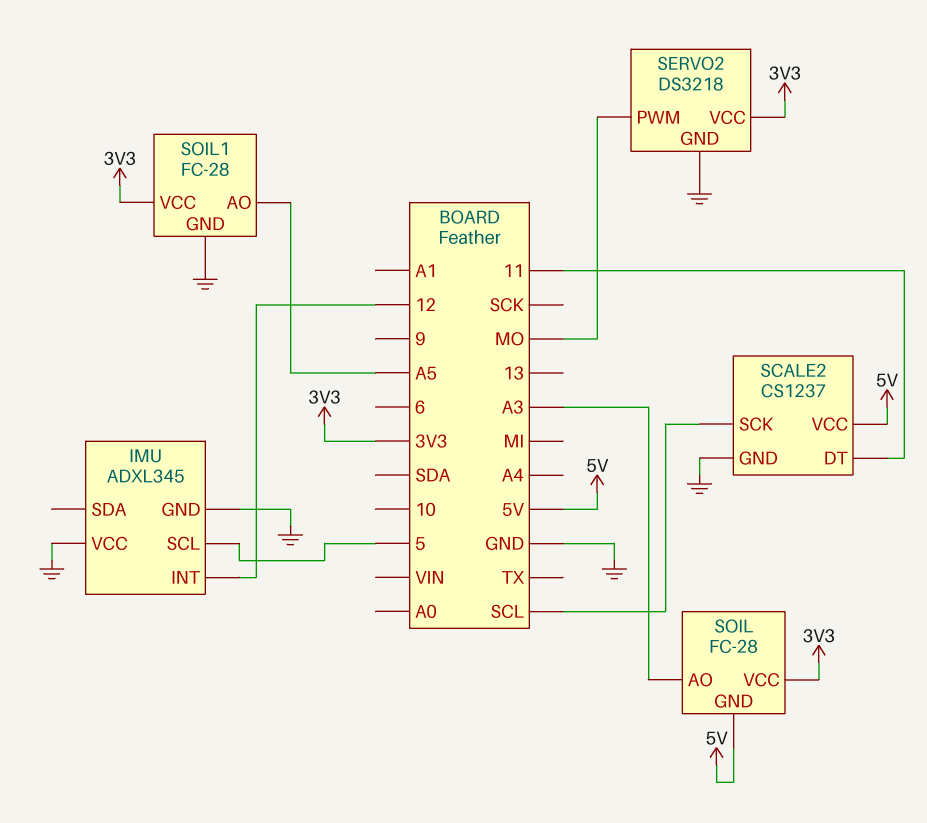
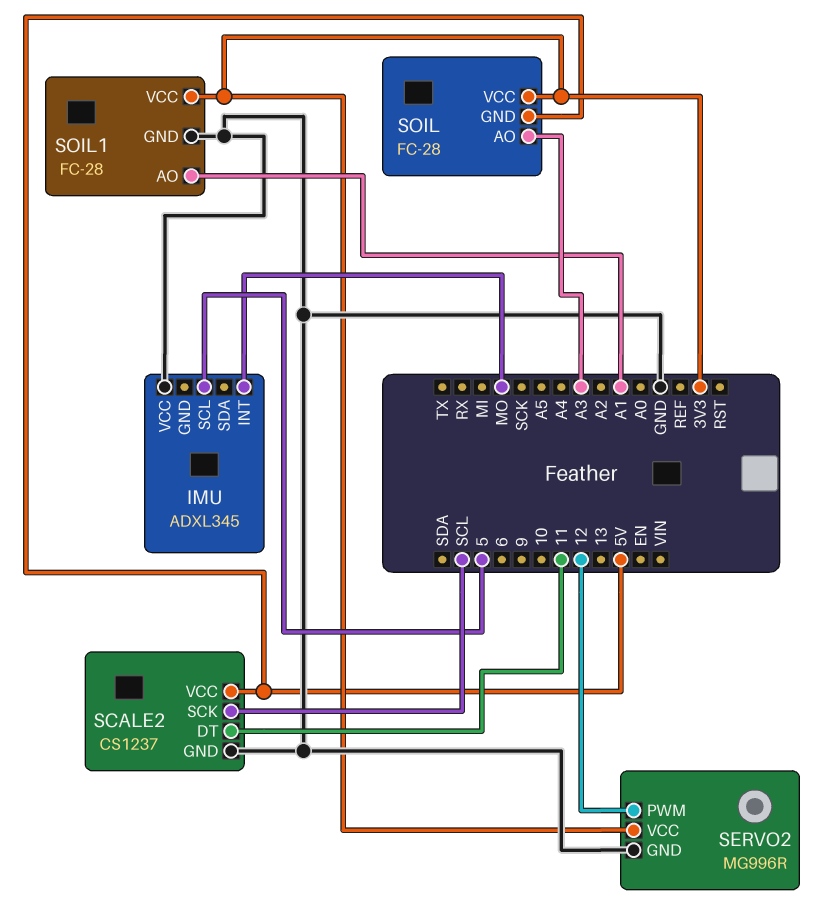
IMU pin GND: GND -> none
IMU pin INT: 12 -> MO
SERVO2: DS3218 -> MG996R
SERVO2 pin PWM: MO -> 12
SOIL1 pin AO: A5 -> A1

